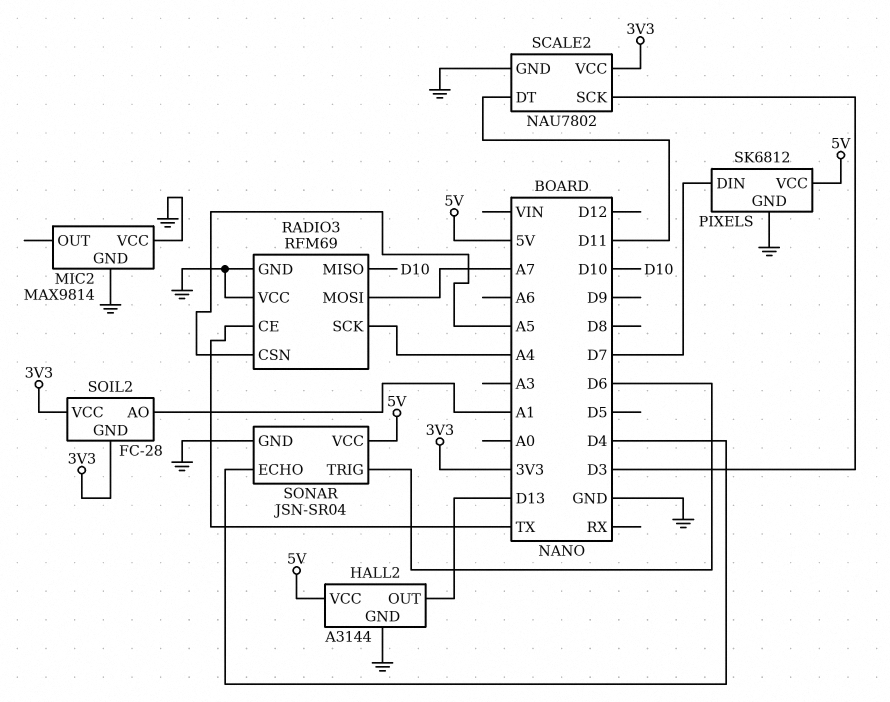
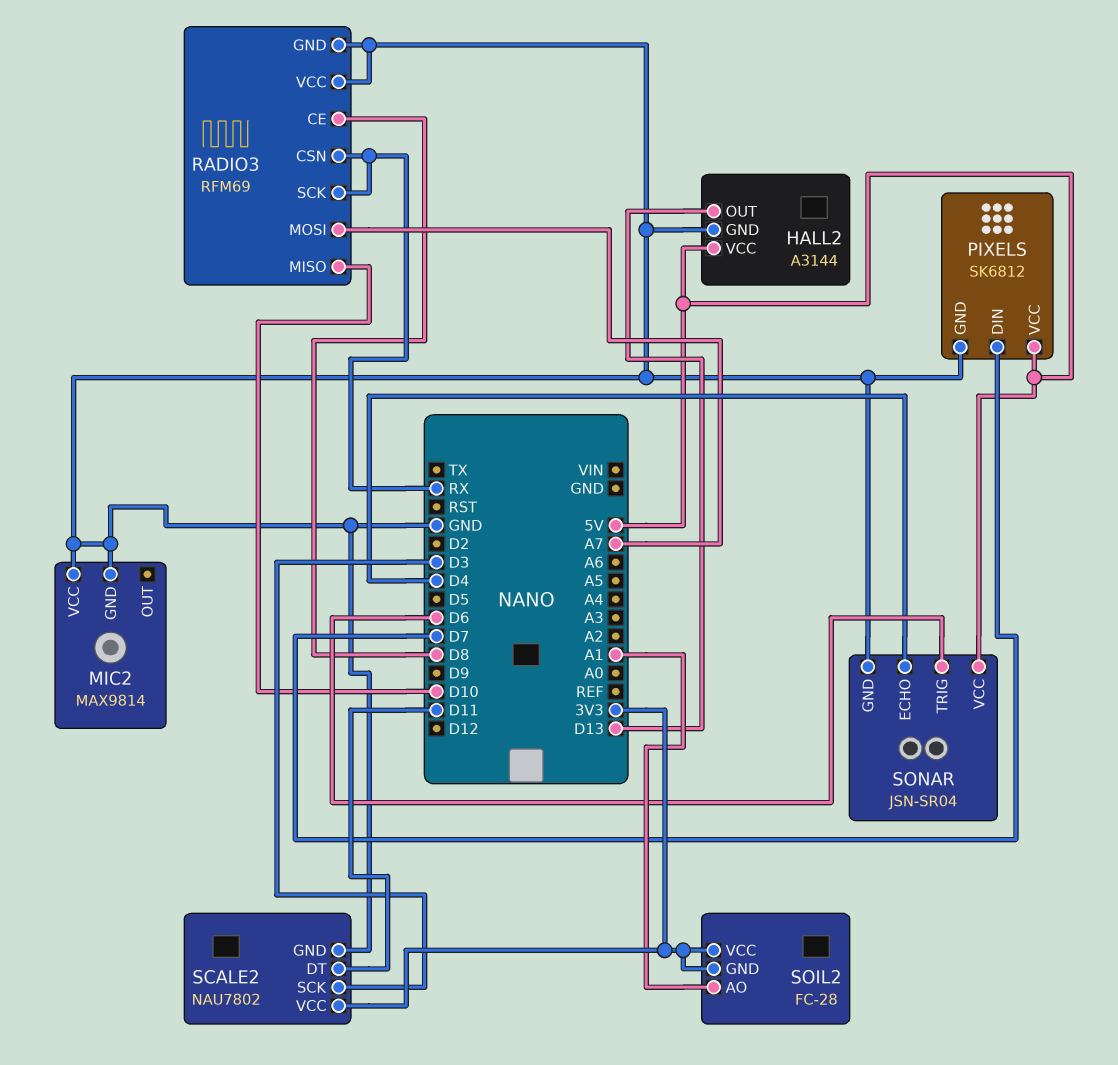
RADIO3 pin CE: TX -> D8
RADIO3 pin CSN: A5 -> RX
RADIO3 pin SCK: A4 -> RX

